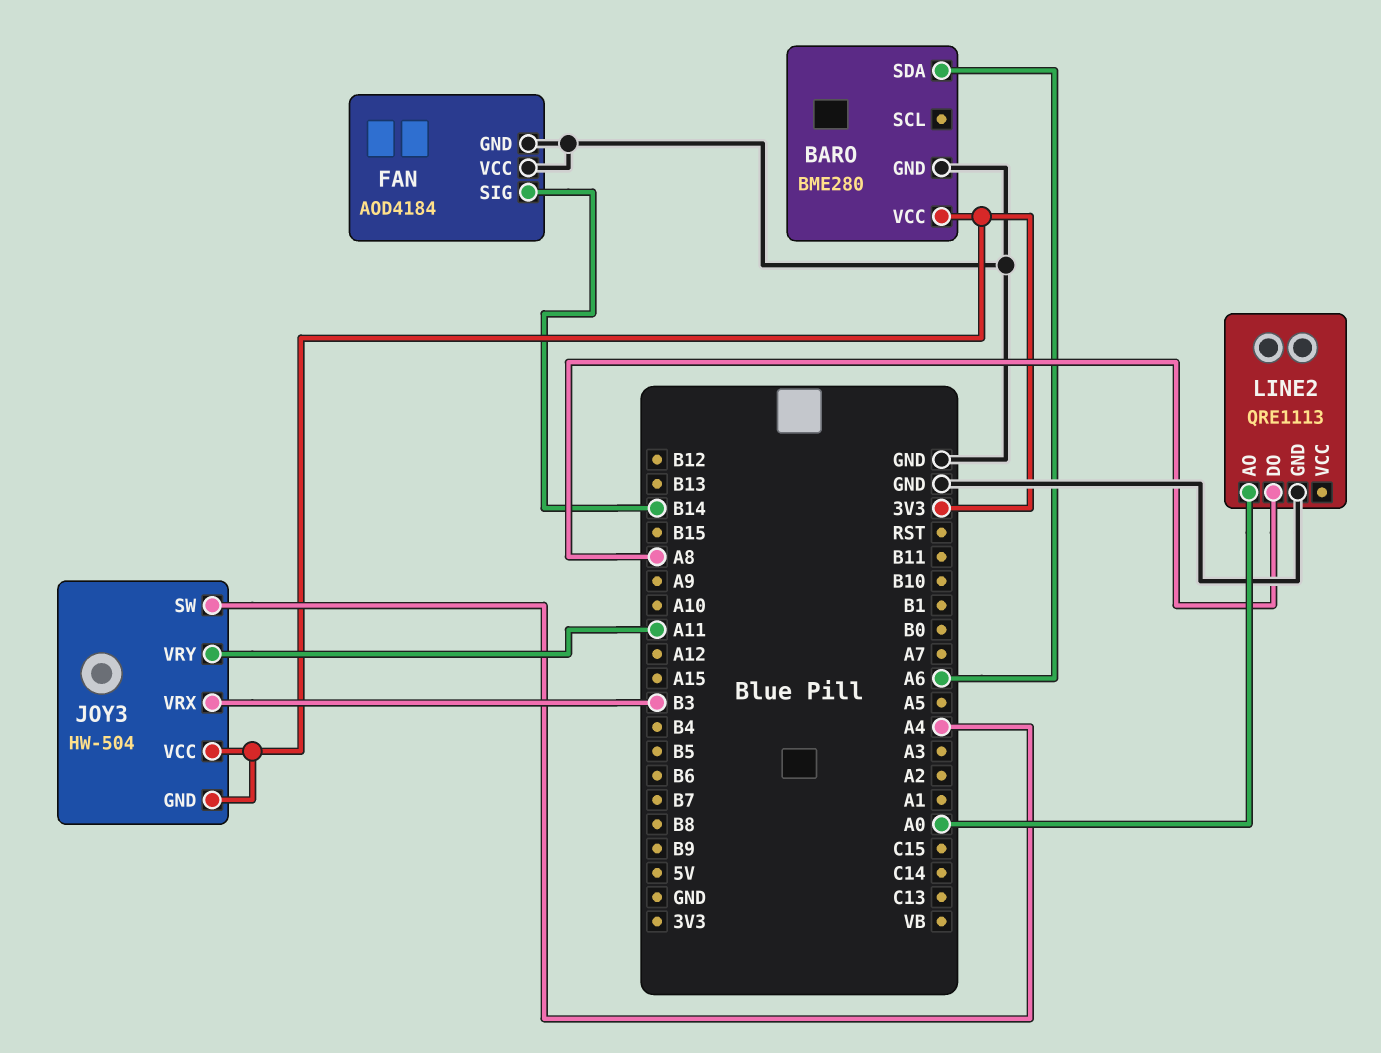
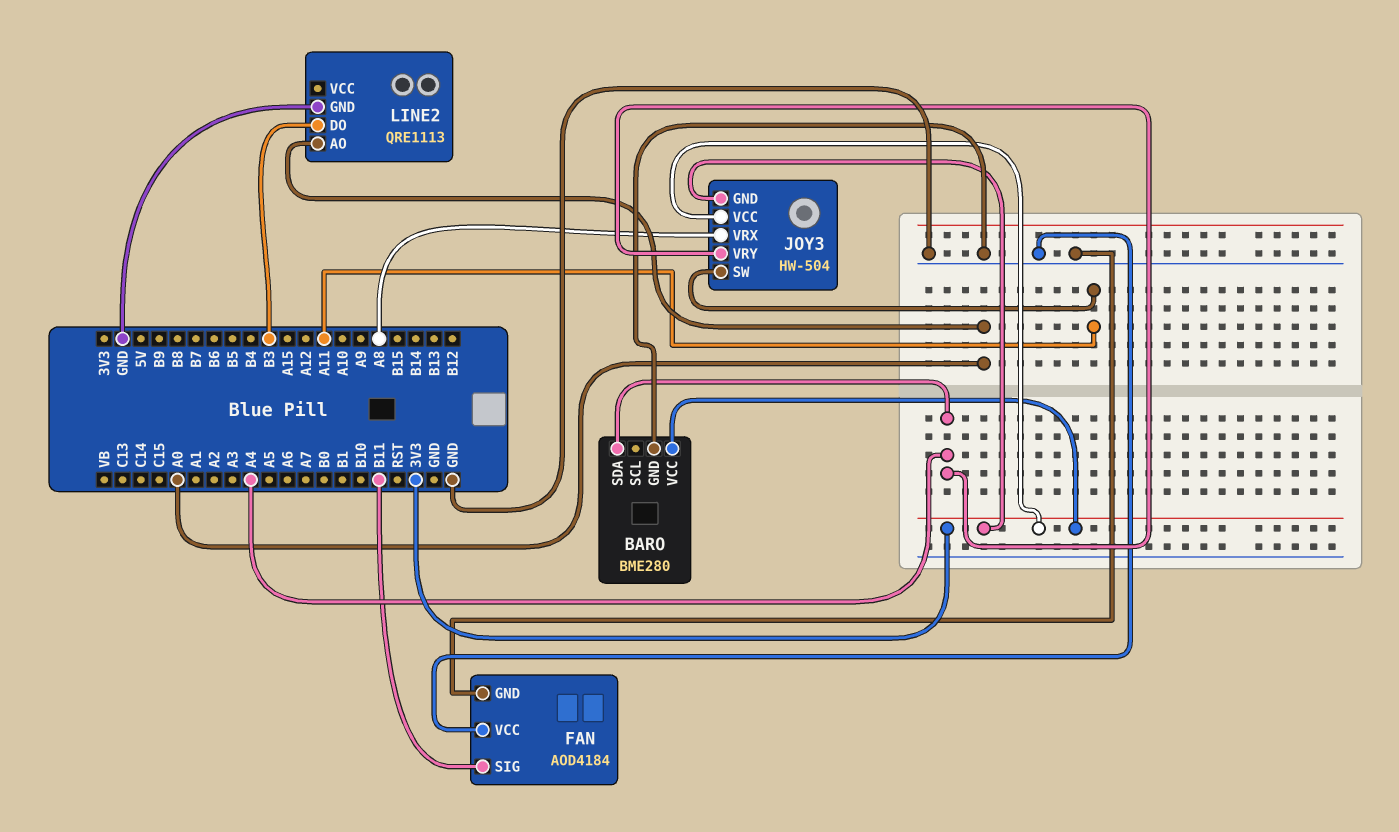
BARO pin SDA: A6 -> A4
FAN pin SIG: B14 -> B11
JOY3 pin SW: A4 -> A11
JOY3 pin VRX: B3 -> A8
JOY3 pin VRY: A11 -> A4
LINE2 pin DO: A8 -> B3

